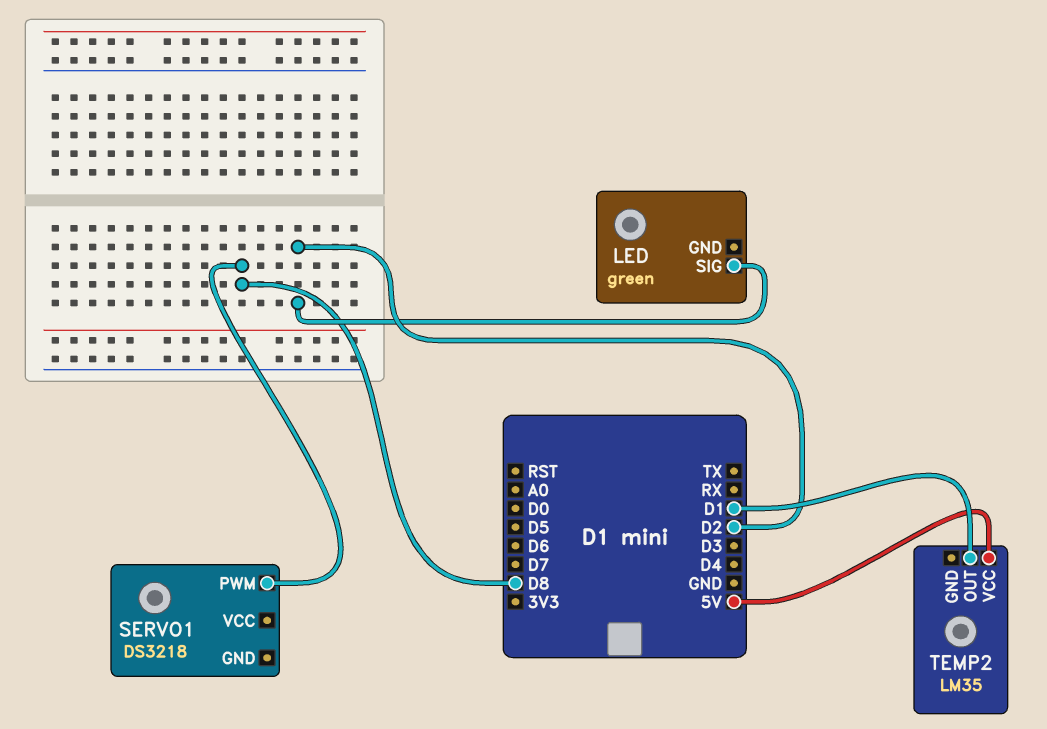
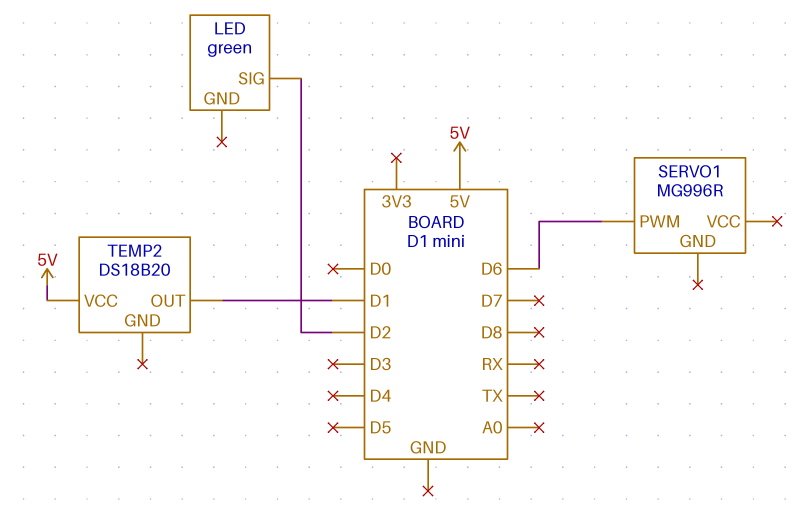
SERVO1: DS3218 -> MG996R
SERVO1 pin PWM: D8 -> D6
TEMP2: LM35 -> DS18B20

